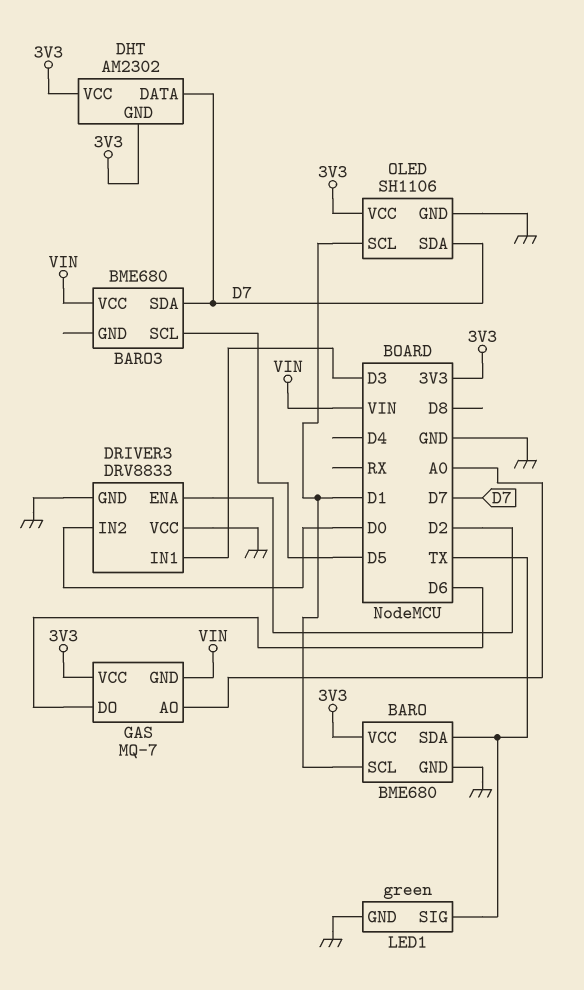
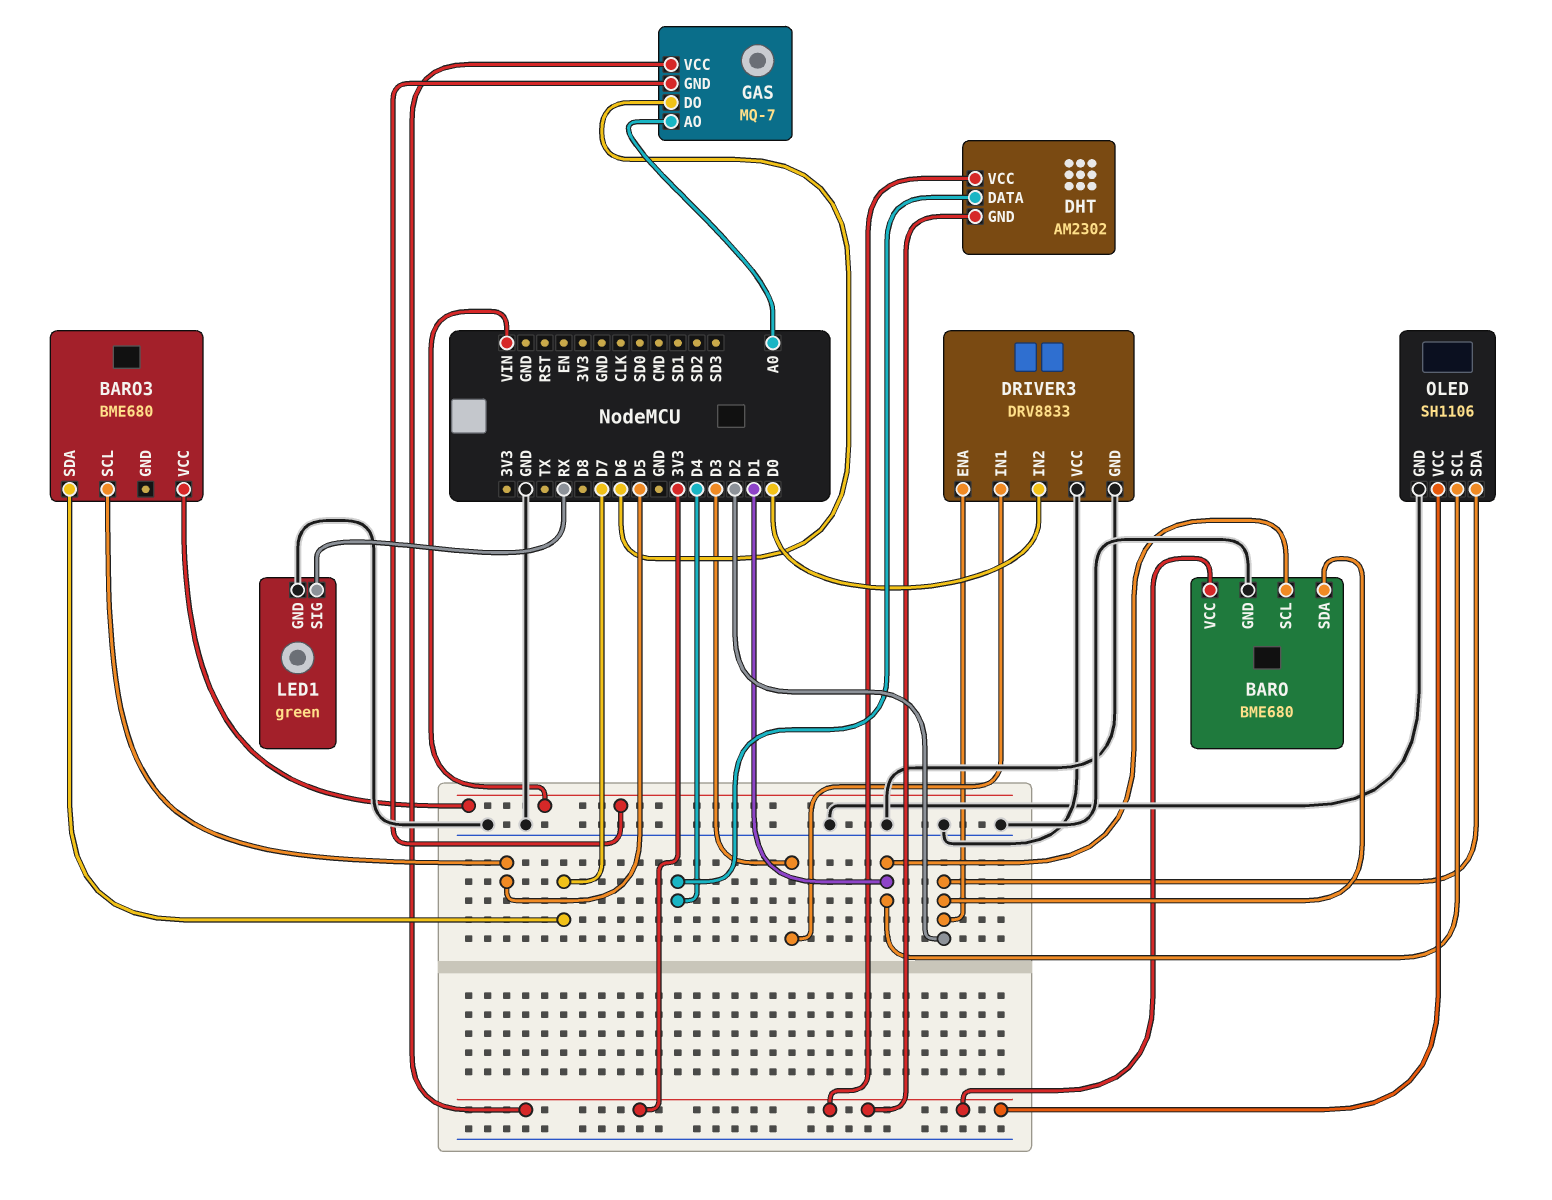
BARO pin SDA: TX -> D2
DHT pin DATA: D7 -> D4
LED1 pin SIG: TX -> RX
OLED pin SDA: D7 -> D2

